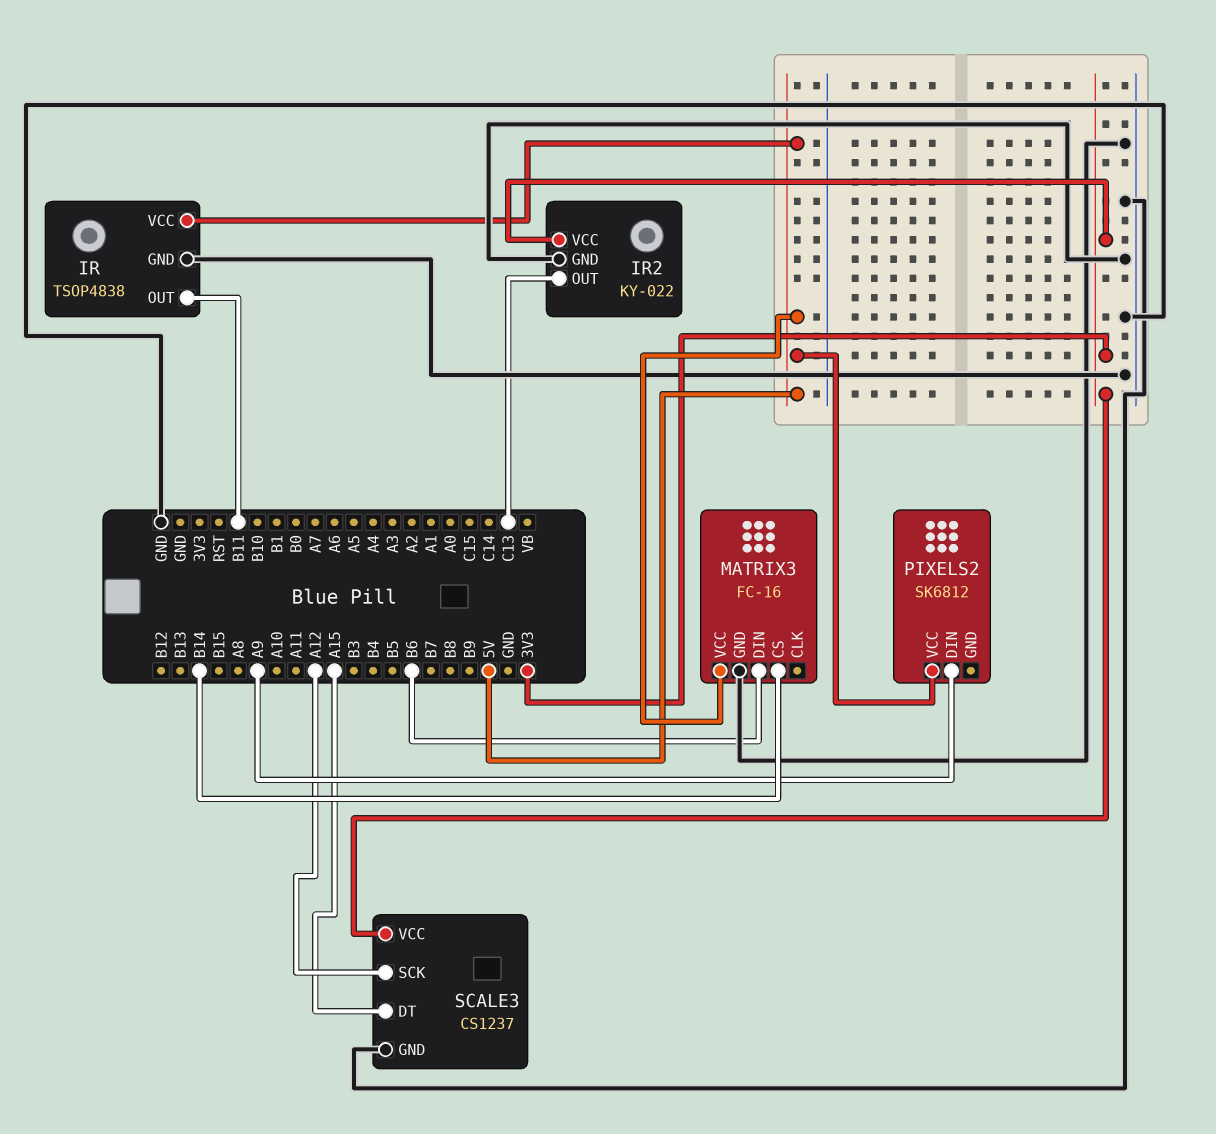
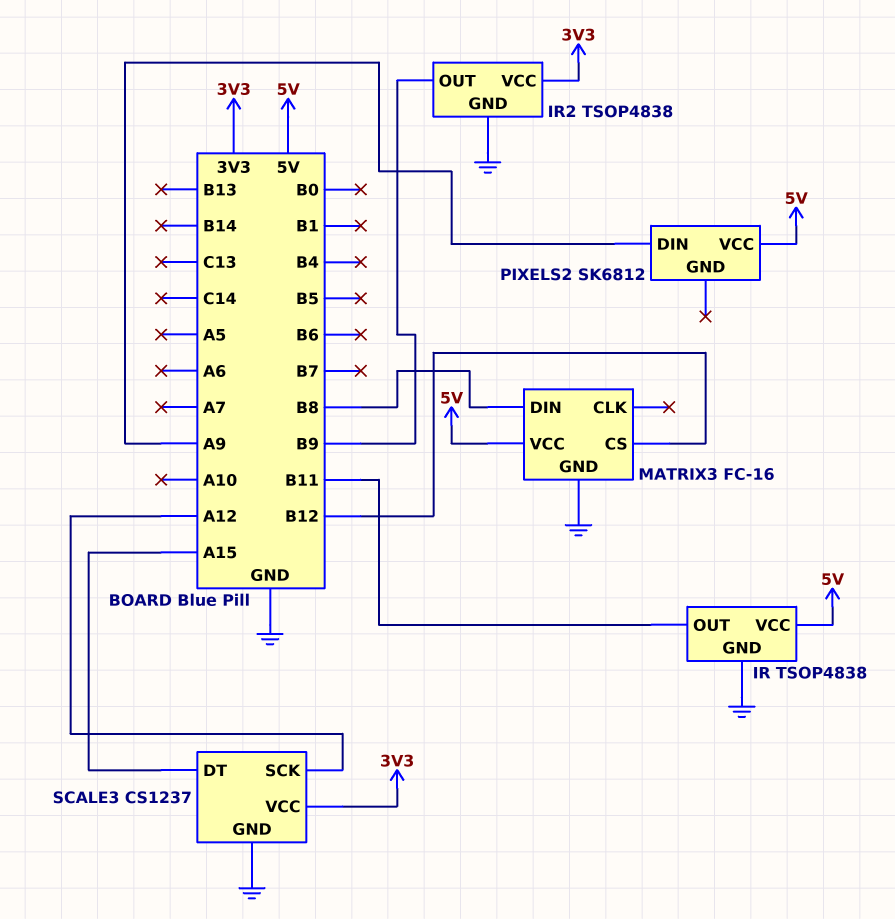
IR2: KY-022 -> TSOP4838
IR2 pin OUT: C13 -> B9
MATRIX3 pin CS: B14 -> B12
MATRIX3 pin DIN: B6 -> B8

